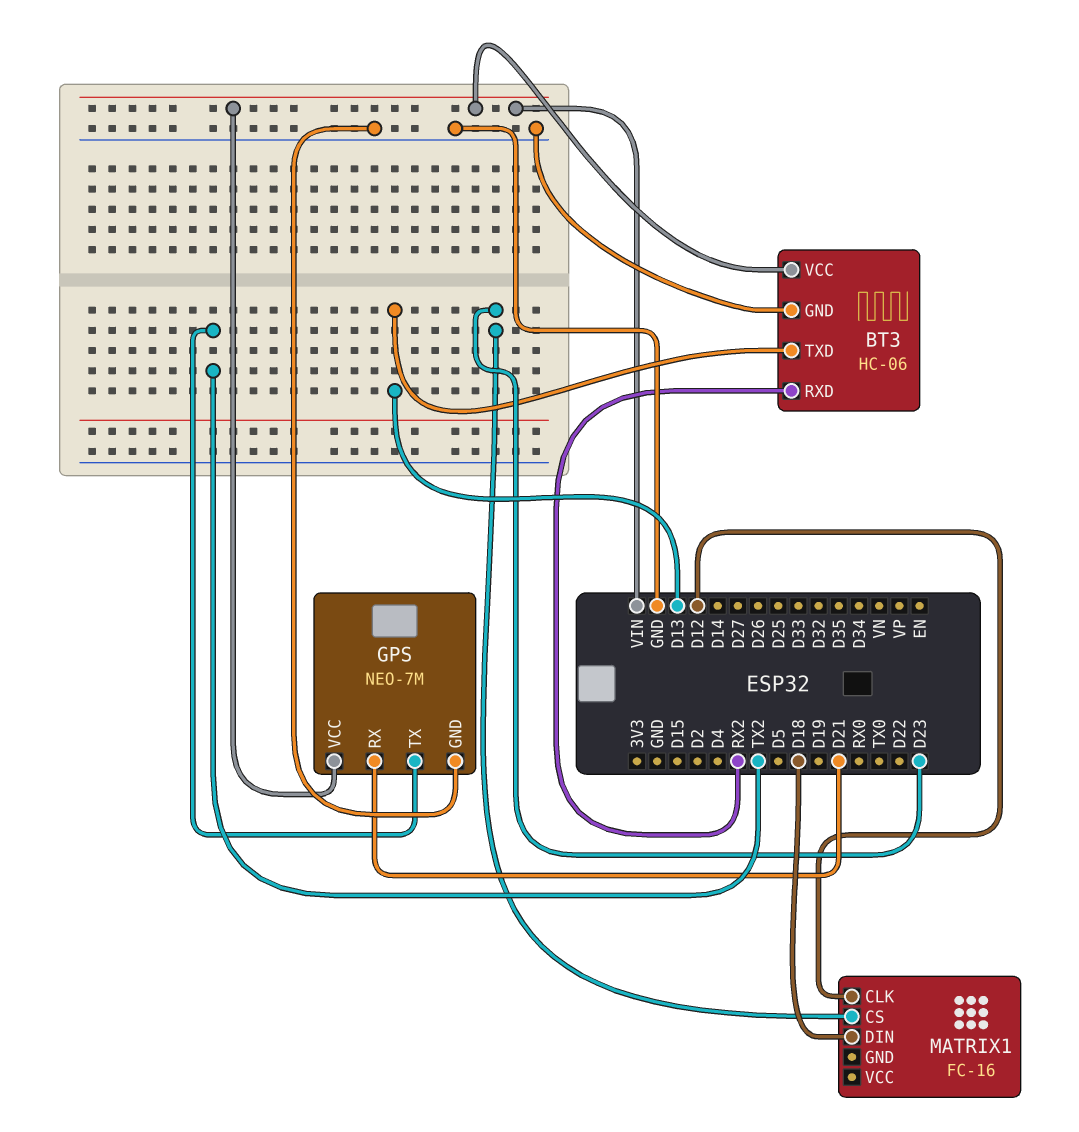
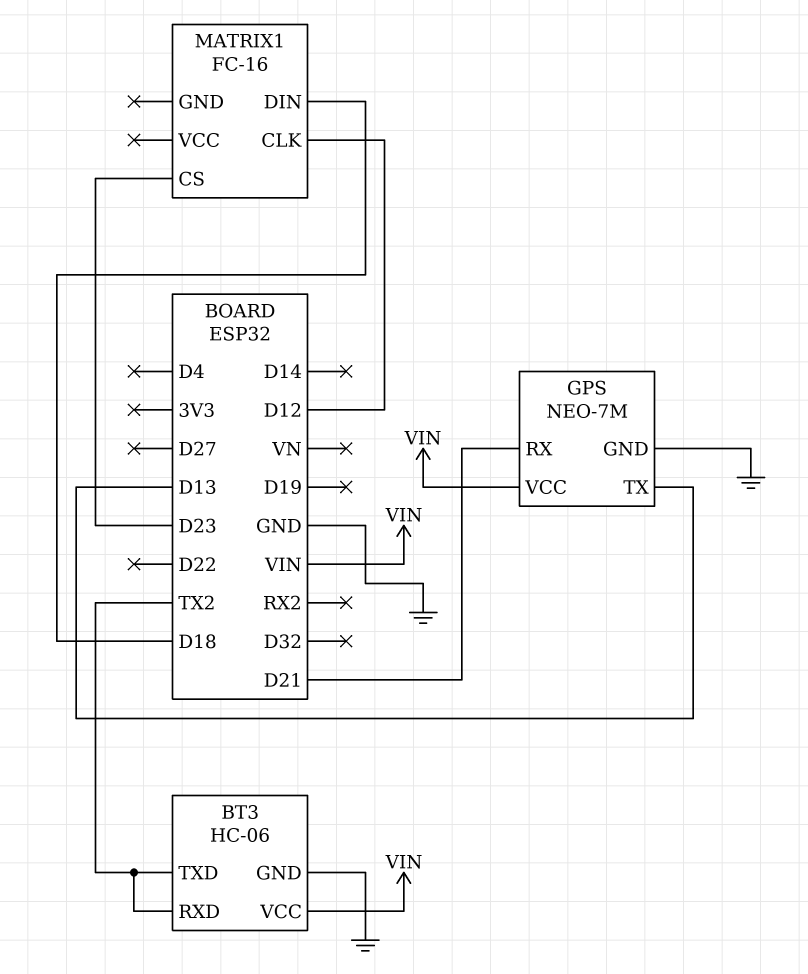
BT3 pin RXD: RX2 -> TX2
BT3 pin TXD: D13 -> TX2
GPS pin TX: TX2 -> D13

